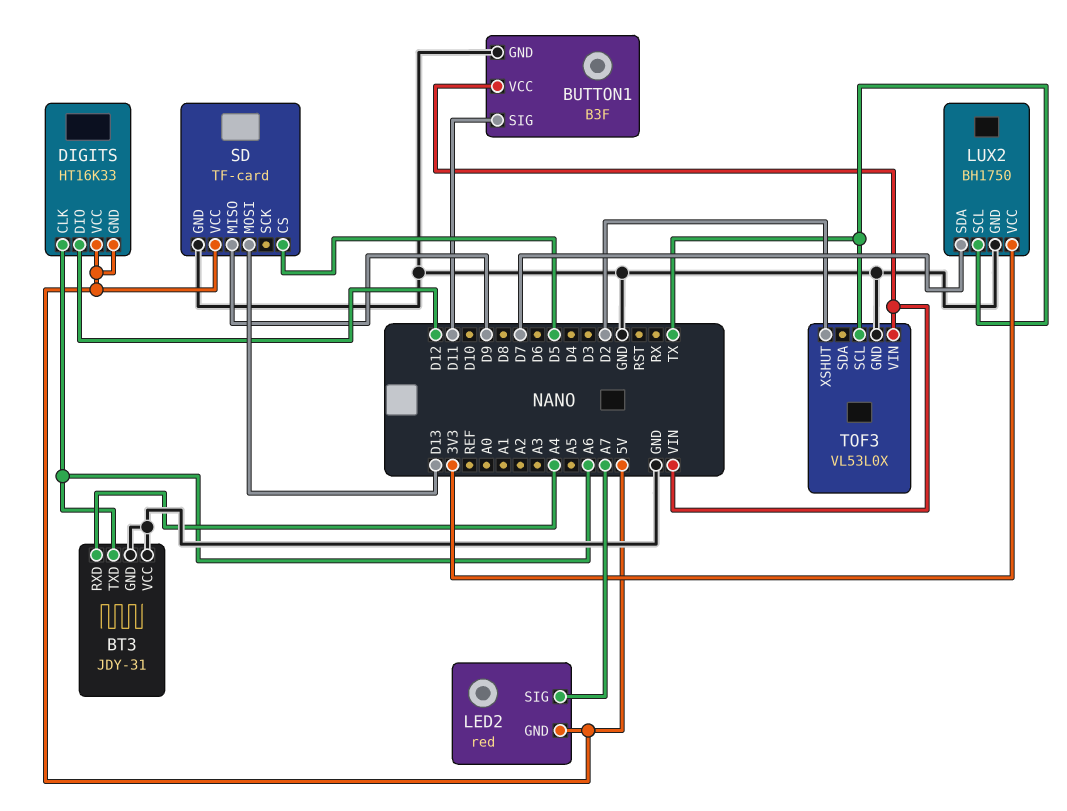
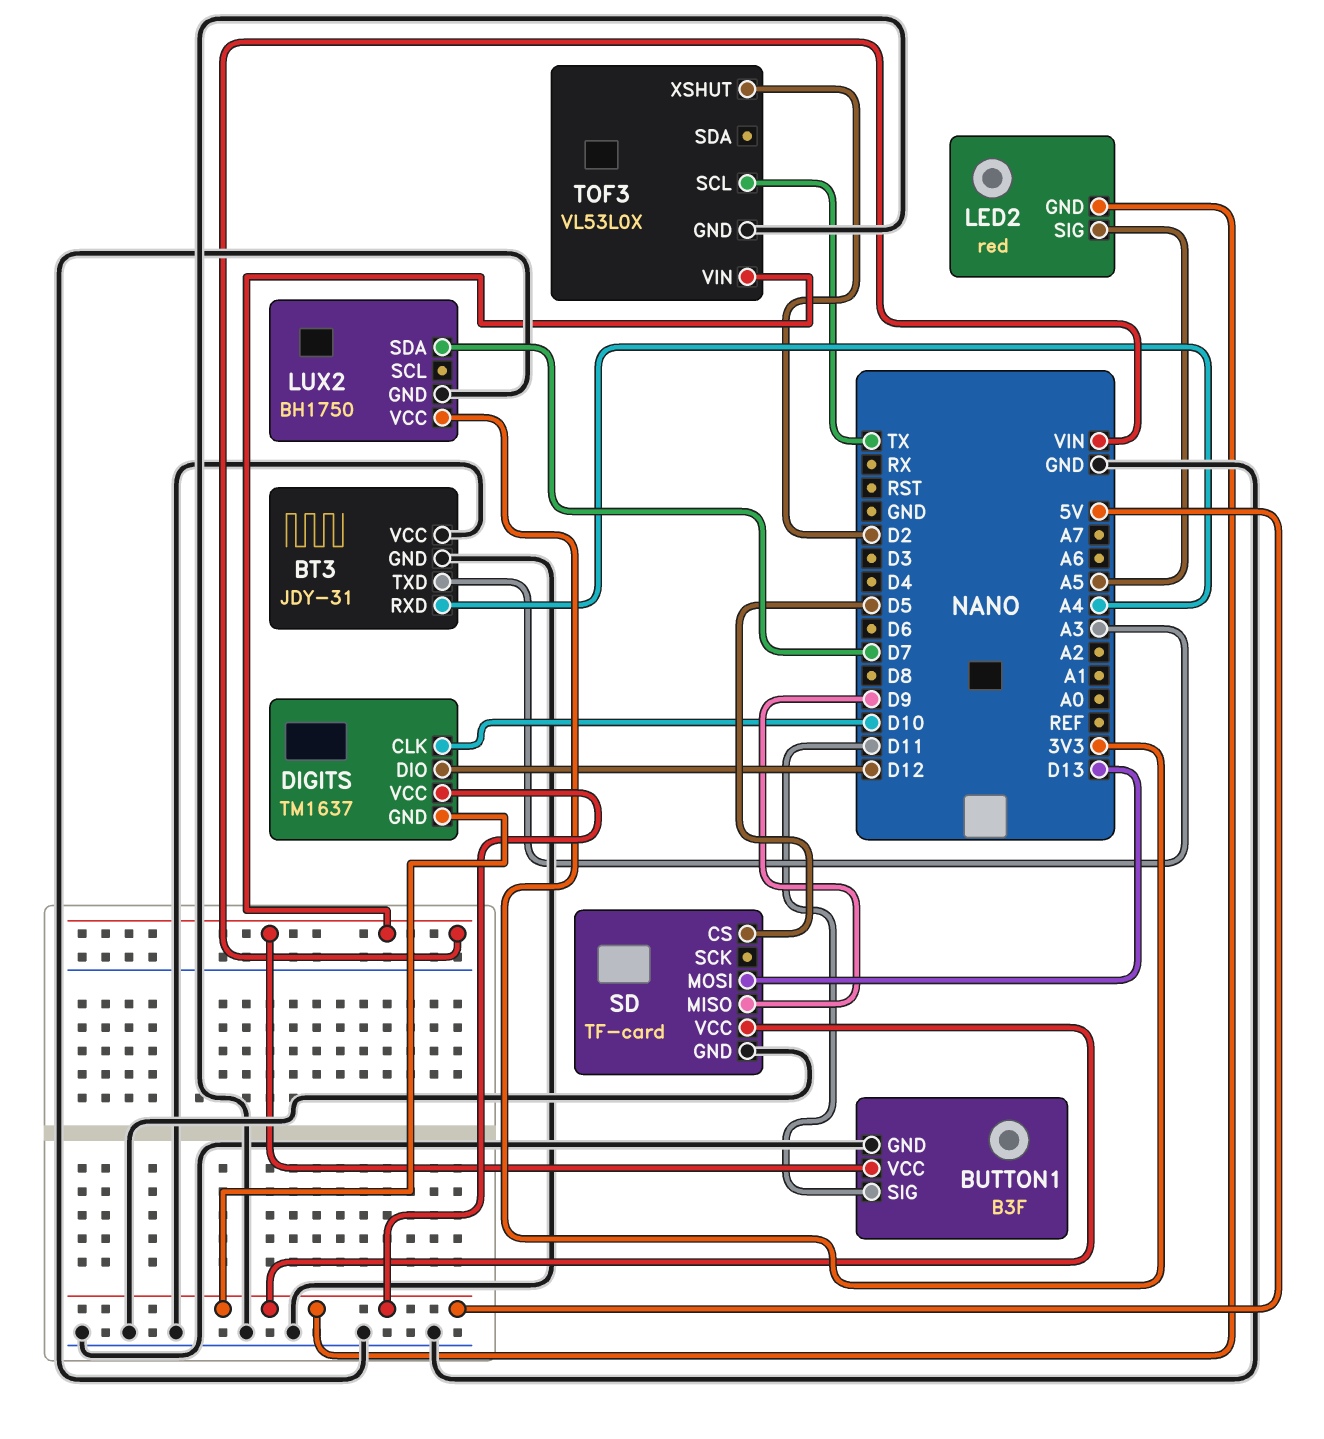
BT3 pin TXD: A6 -> A3
DIGITS: HT16K33 -> TM1637
DIGITS pin CLK: A6 -> D10
LED2 pin SIG: A7 -> A5
LUX2 pin SCL: TX -> none

